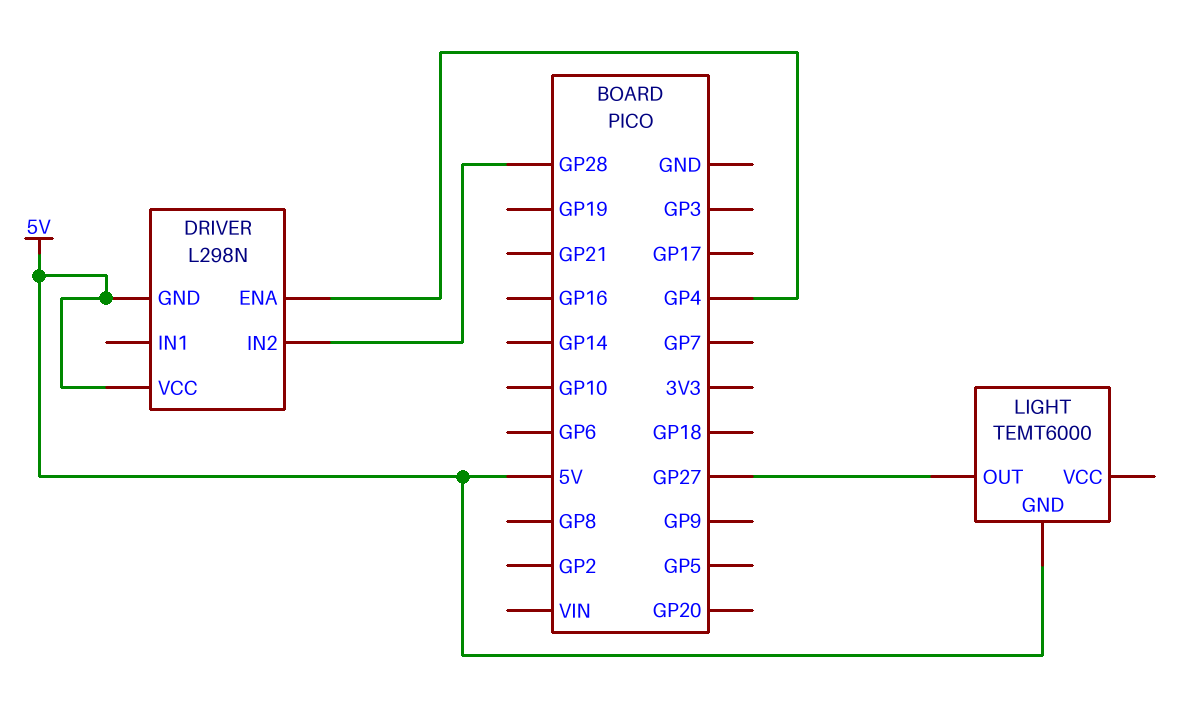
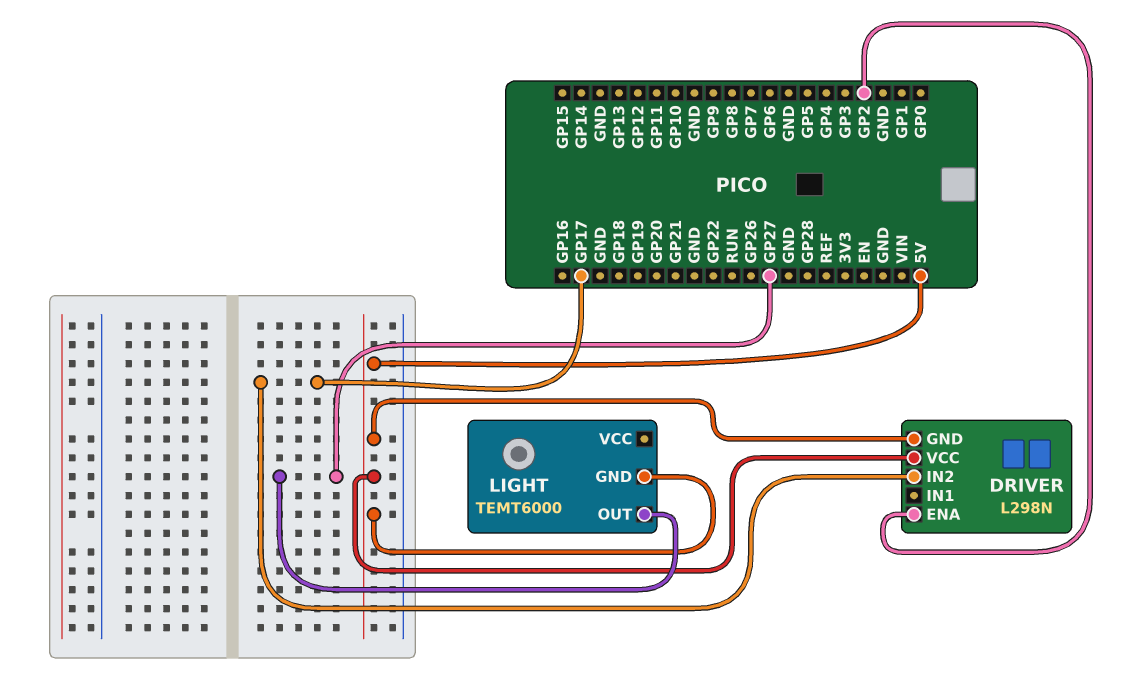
DRIVER pin ENA: GP4 -> GP2
DRIVER pin IN2: GP28 -> GP17

